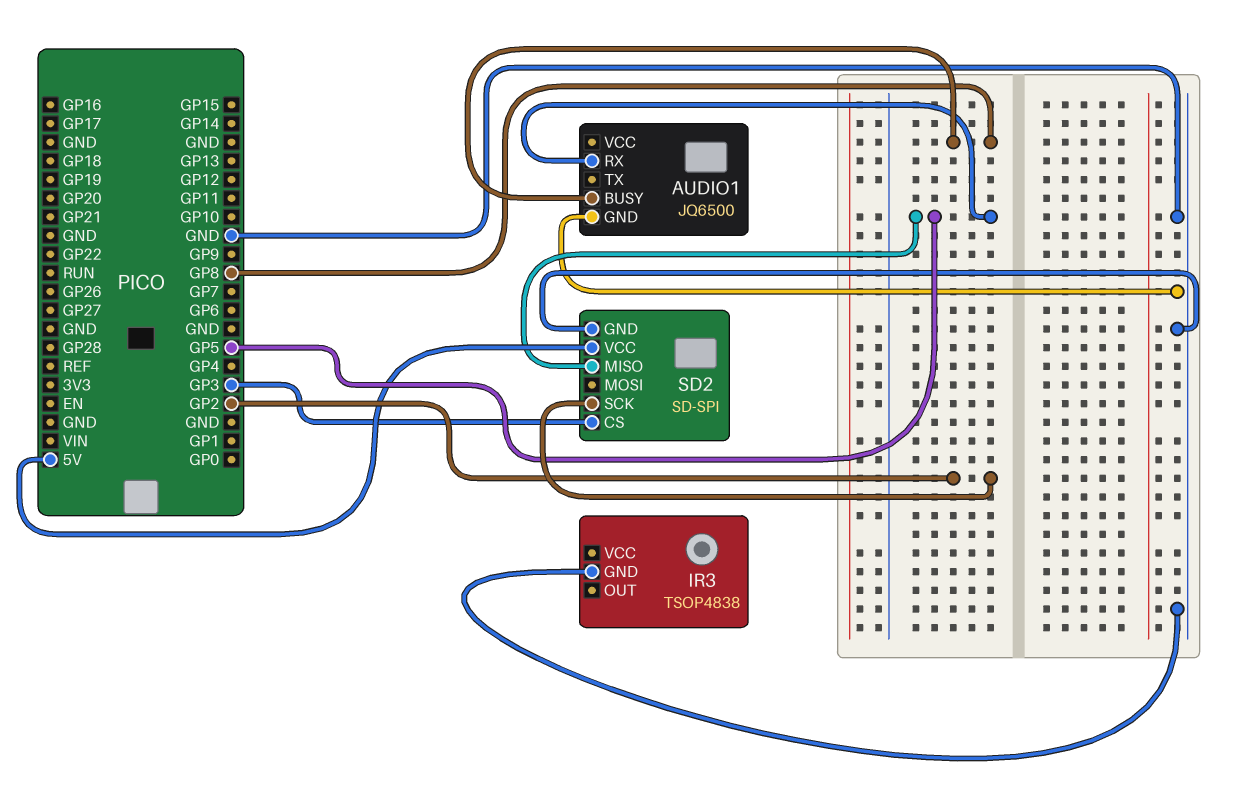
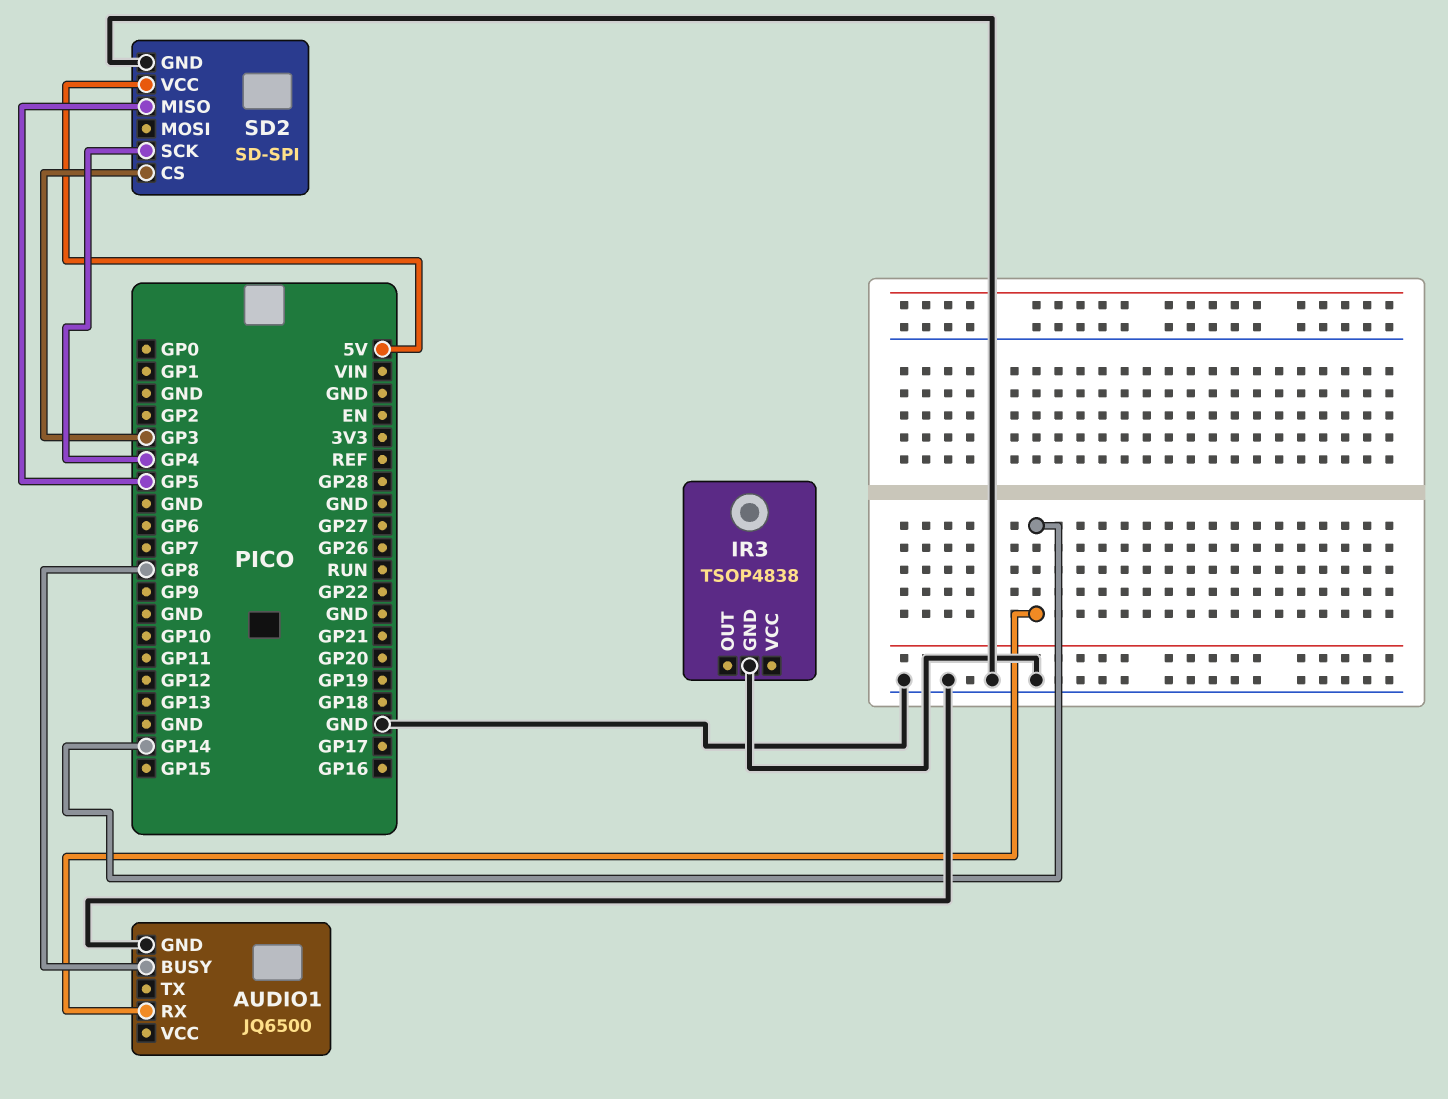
AUDIO1 pin RX: GP5 -> GP14
SD2 pin SCK: GP2 -> GP4

